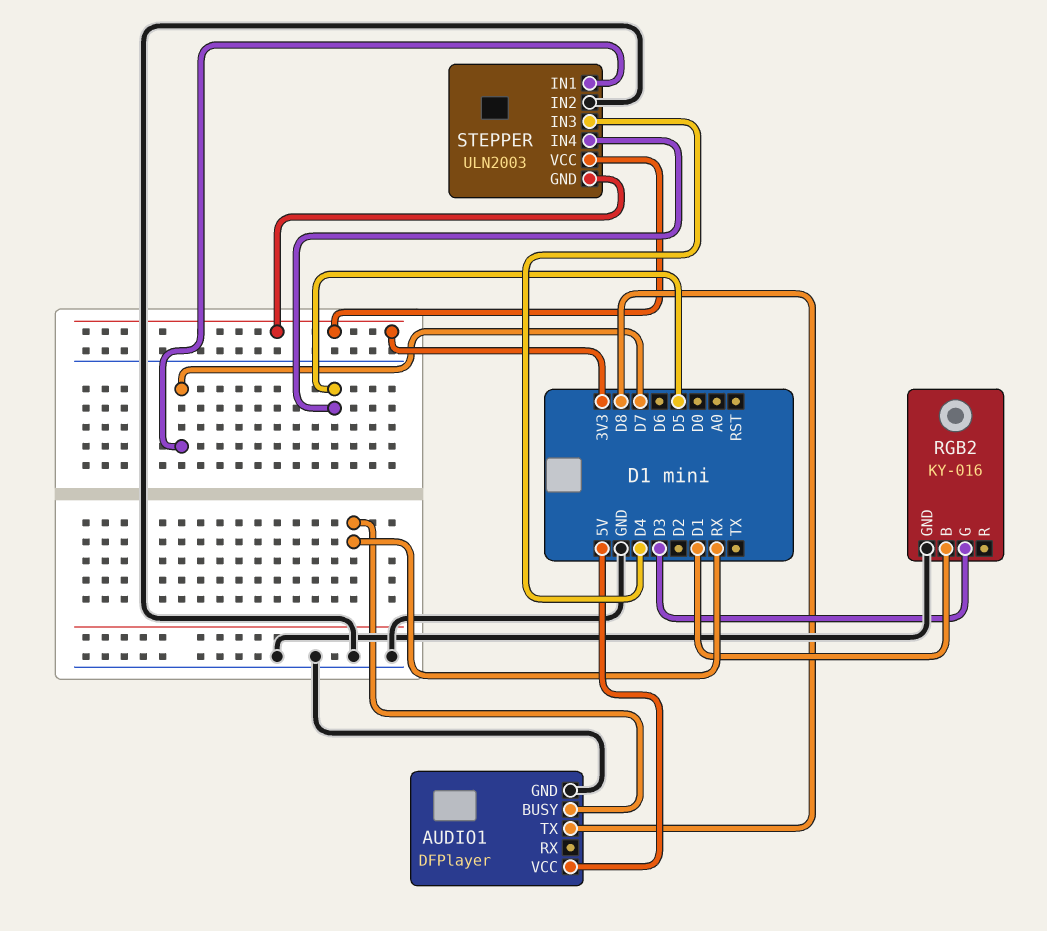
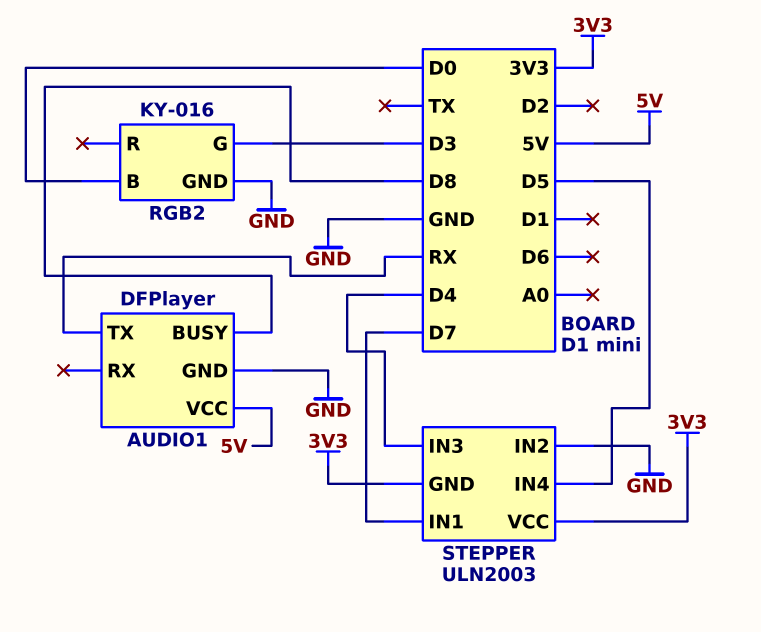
AUDIO1 pin BUSY: RX -> D8
AUDIO1 pin TX: D8 -> RX
RGB2 pin B: D1 -> D0

